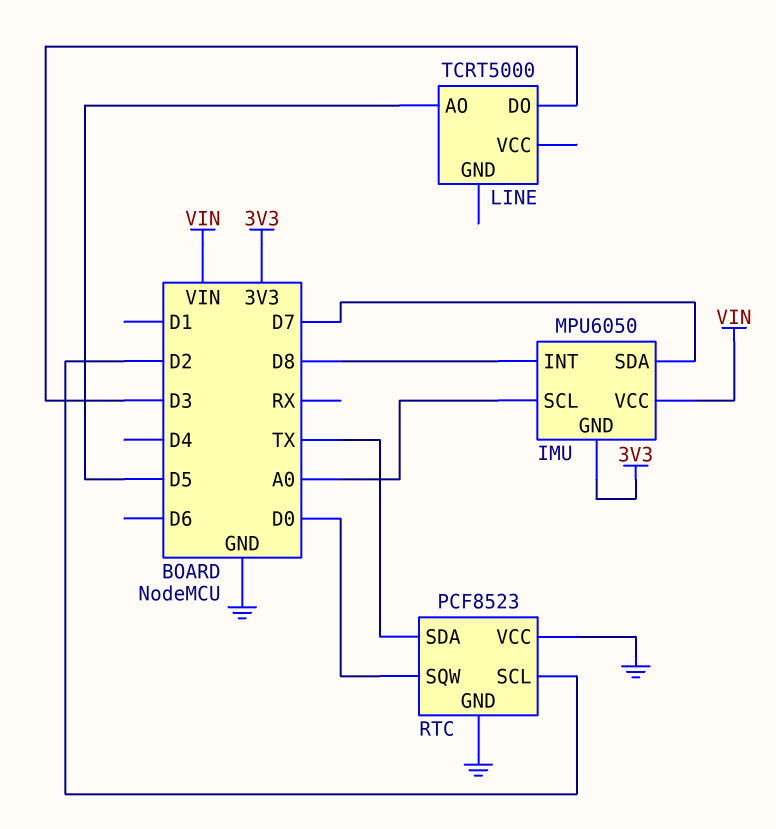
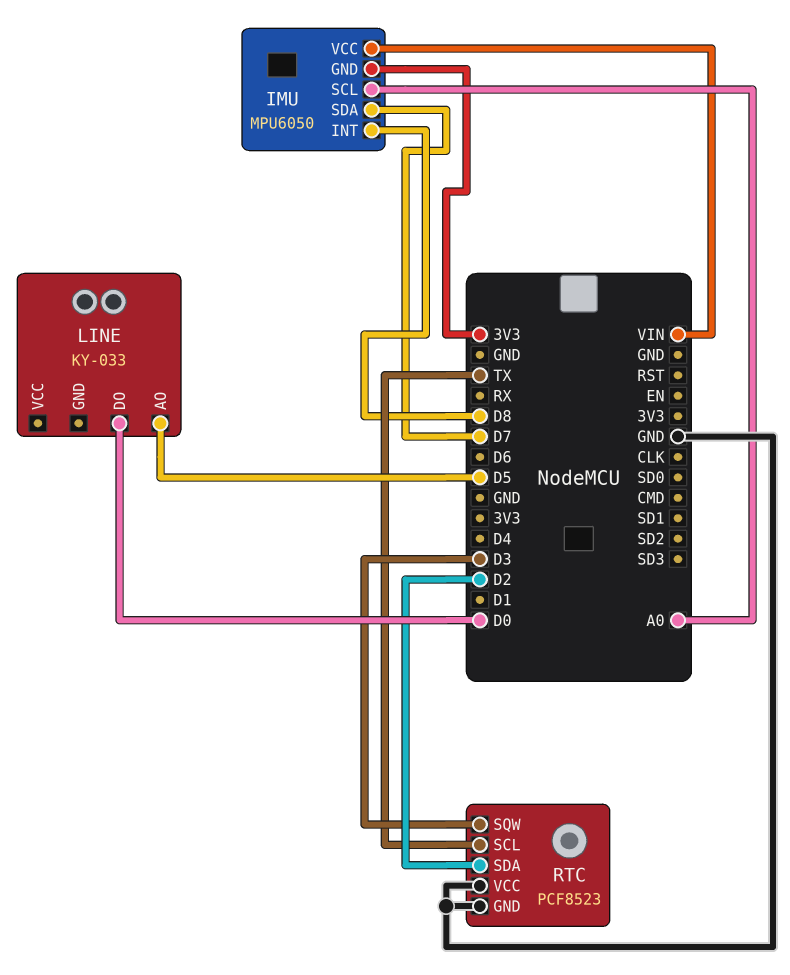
LINE: TCRT5000 -> KY-033
LINE pin DO: D3 -> D0
RTC pin SCL: D2 -> TX
RTC pin SDA: TX -> D2
RTC pin SQW: D0 -> D3

